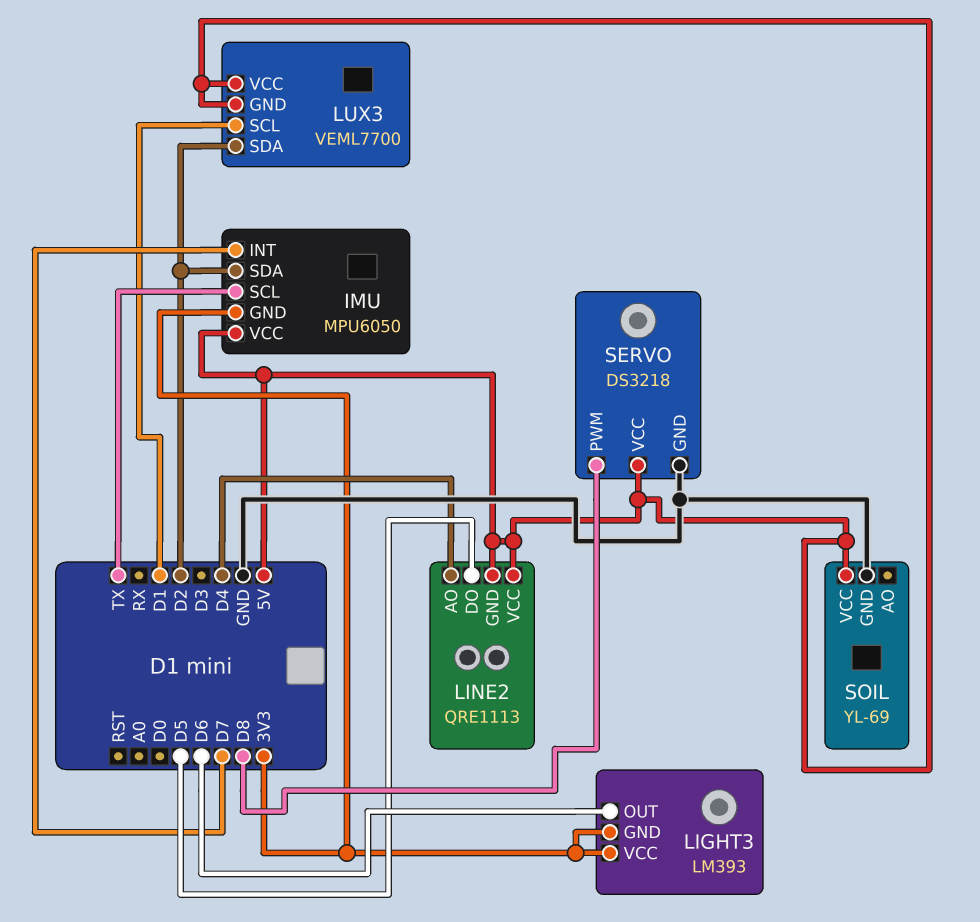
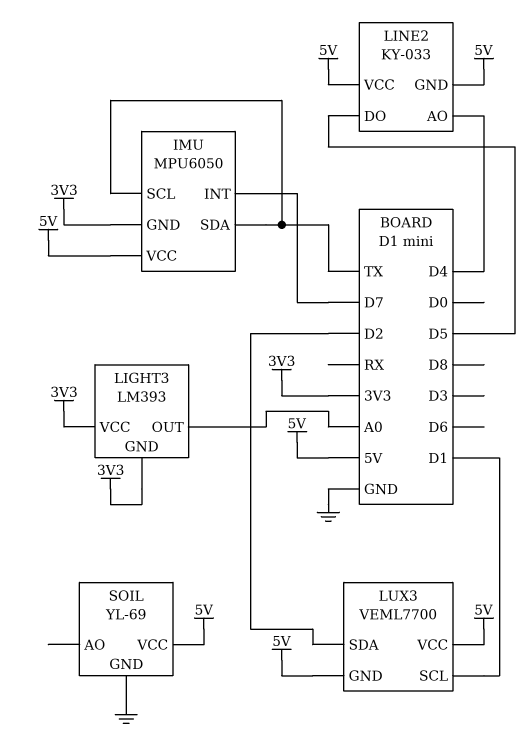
IMU pin SDA: D2 -> TX
LIGHT3 pin OUT: D6 -> A0
LINE2: QRE1113 -> KY-033
SERVO: DS3218 -> none
SERVO pin GND: GND -> none
SERVO pin PWM: D8 -> none
SERVO pin VCC: 5V -> none

